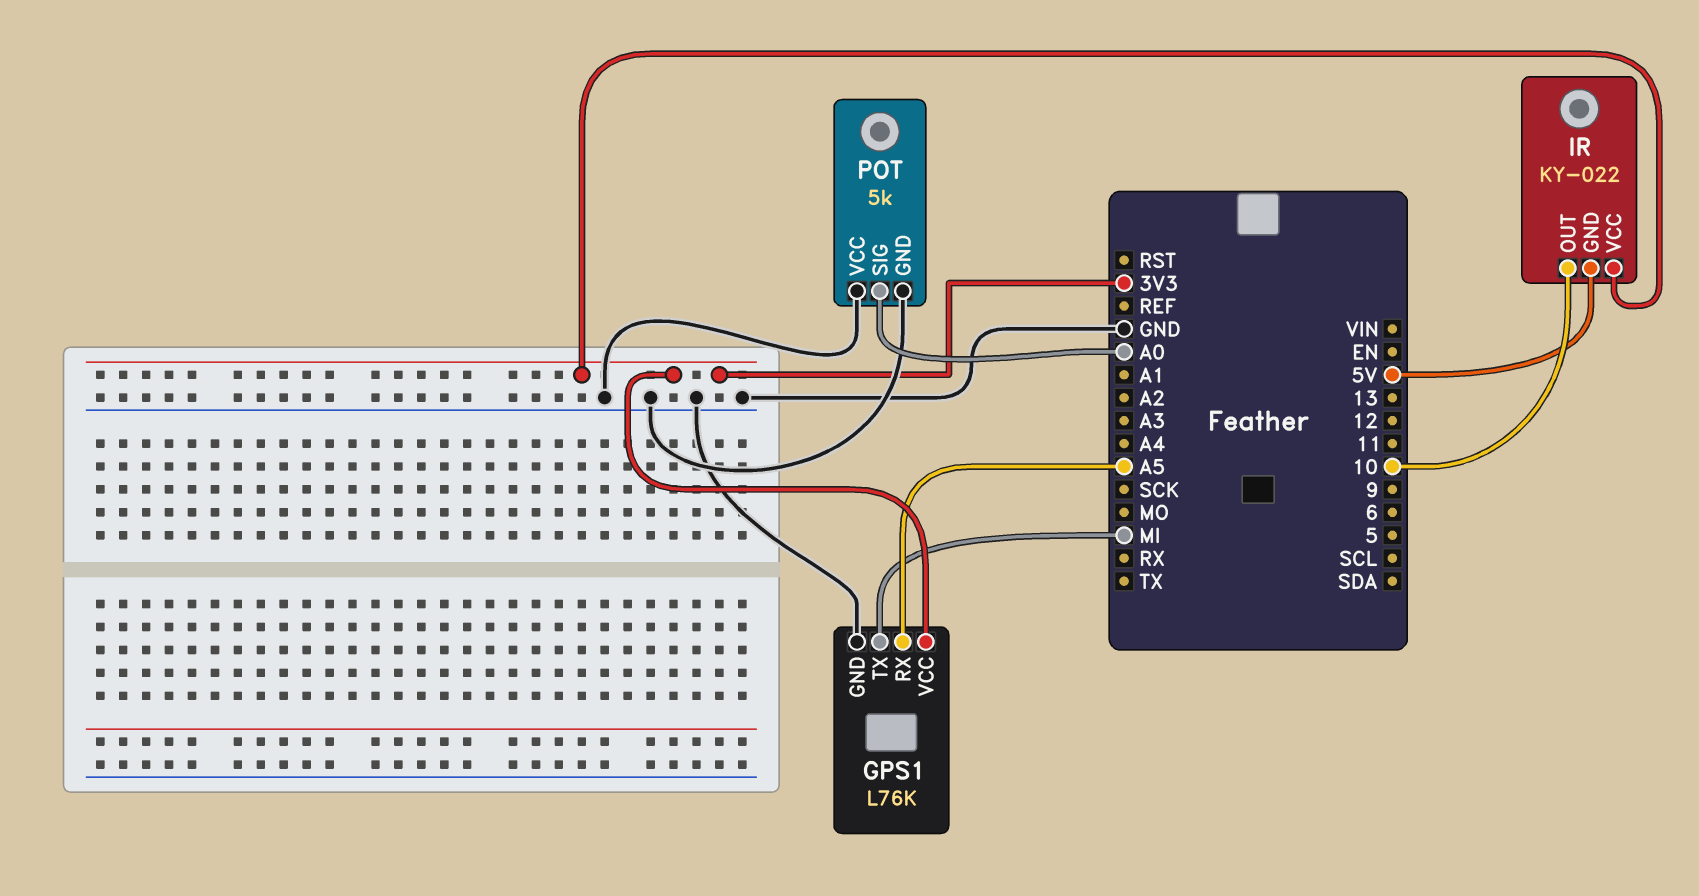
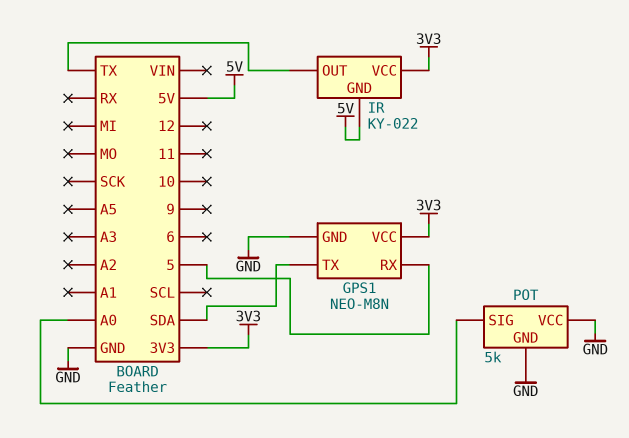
GPS1: L76K -> NEO-M8N
GPS1 pin RX: A5 -> 5
GPS1 pin TX: MI -> SDA
IR pin OUT: 10 -> TX

